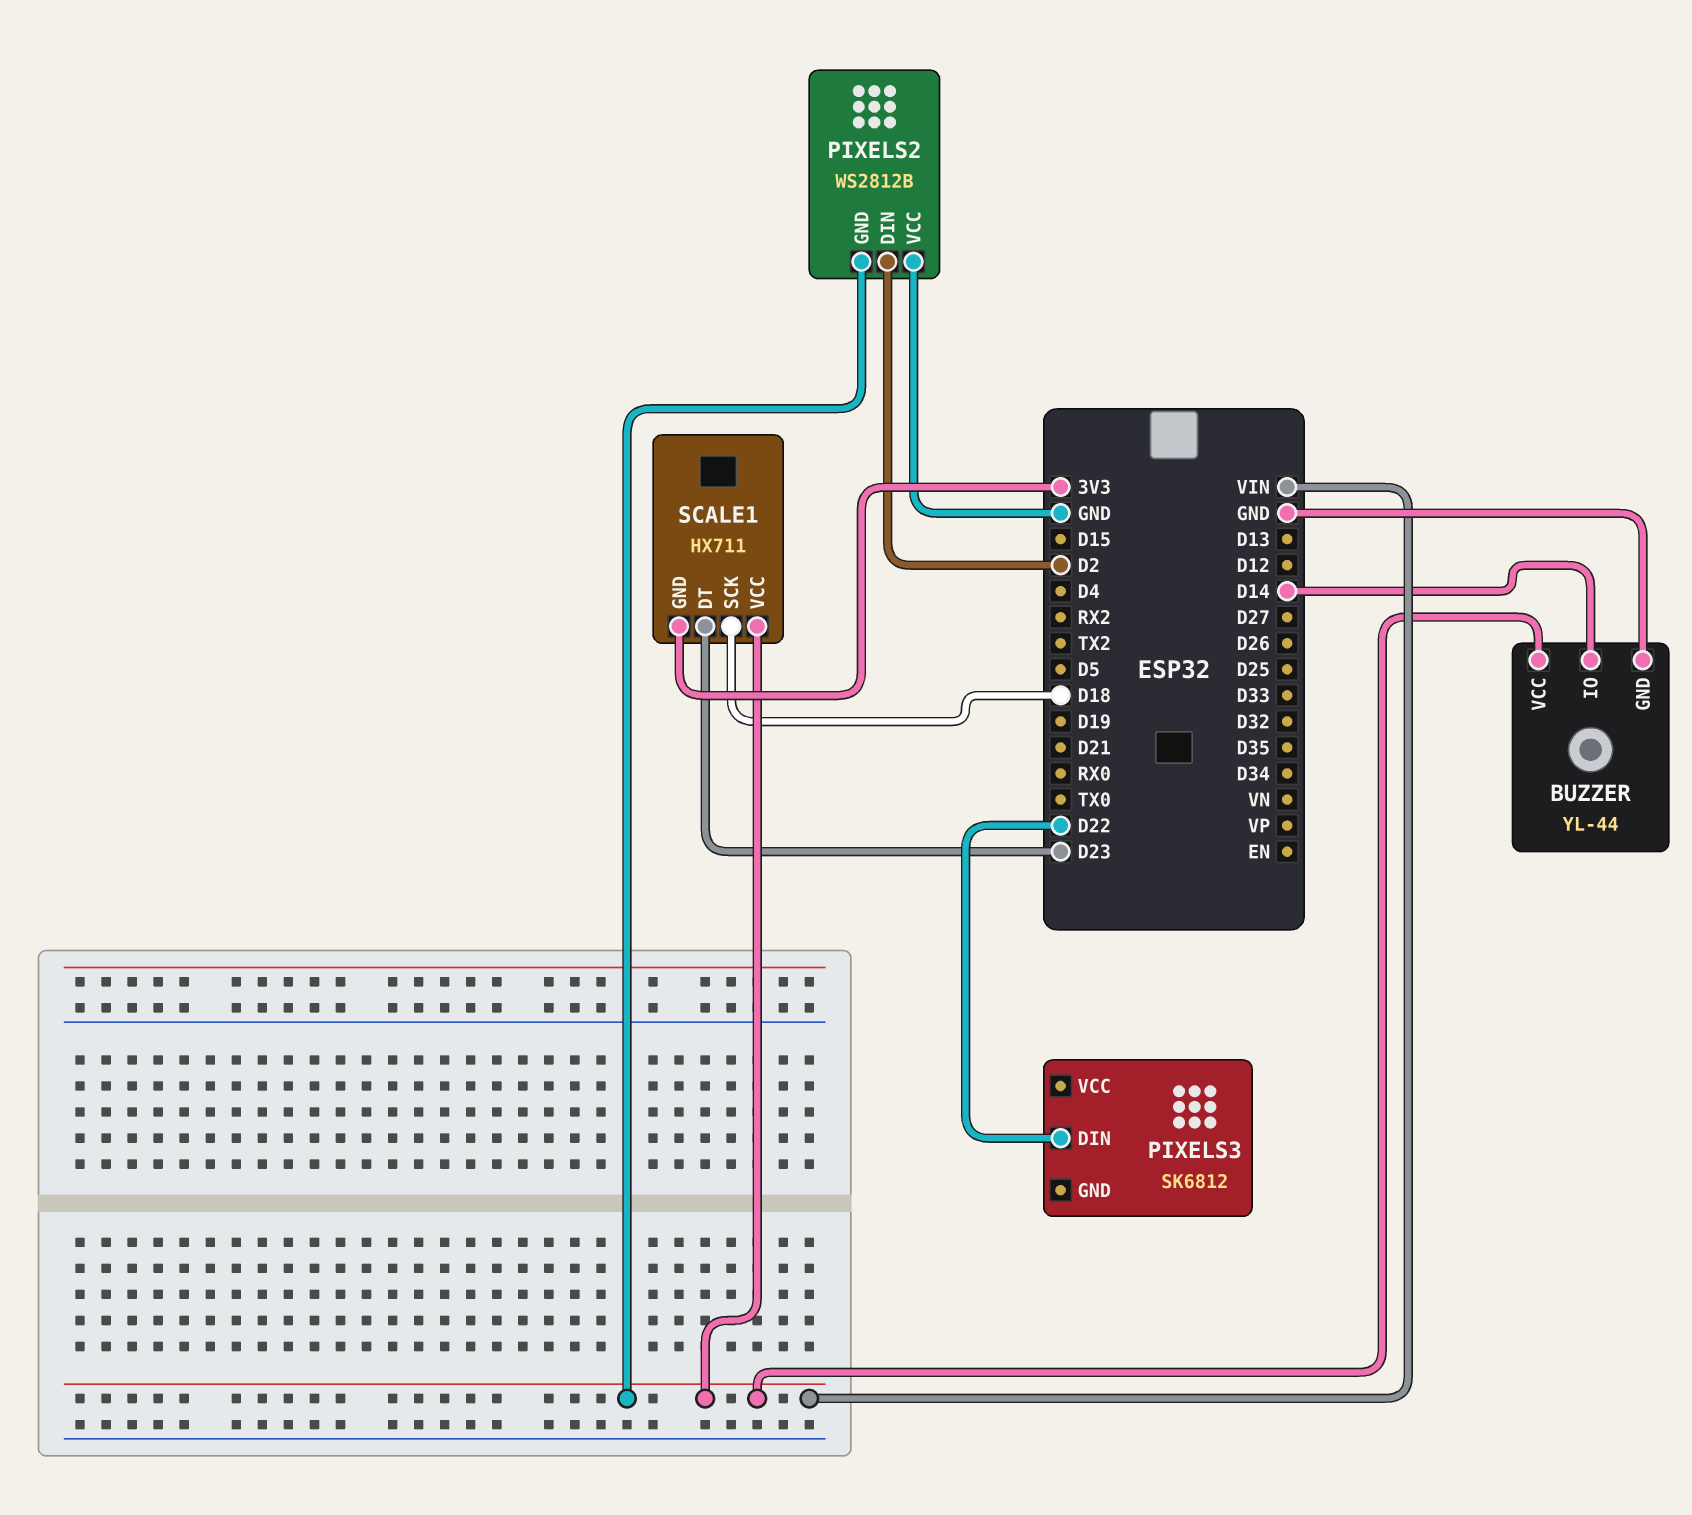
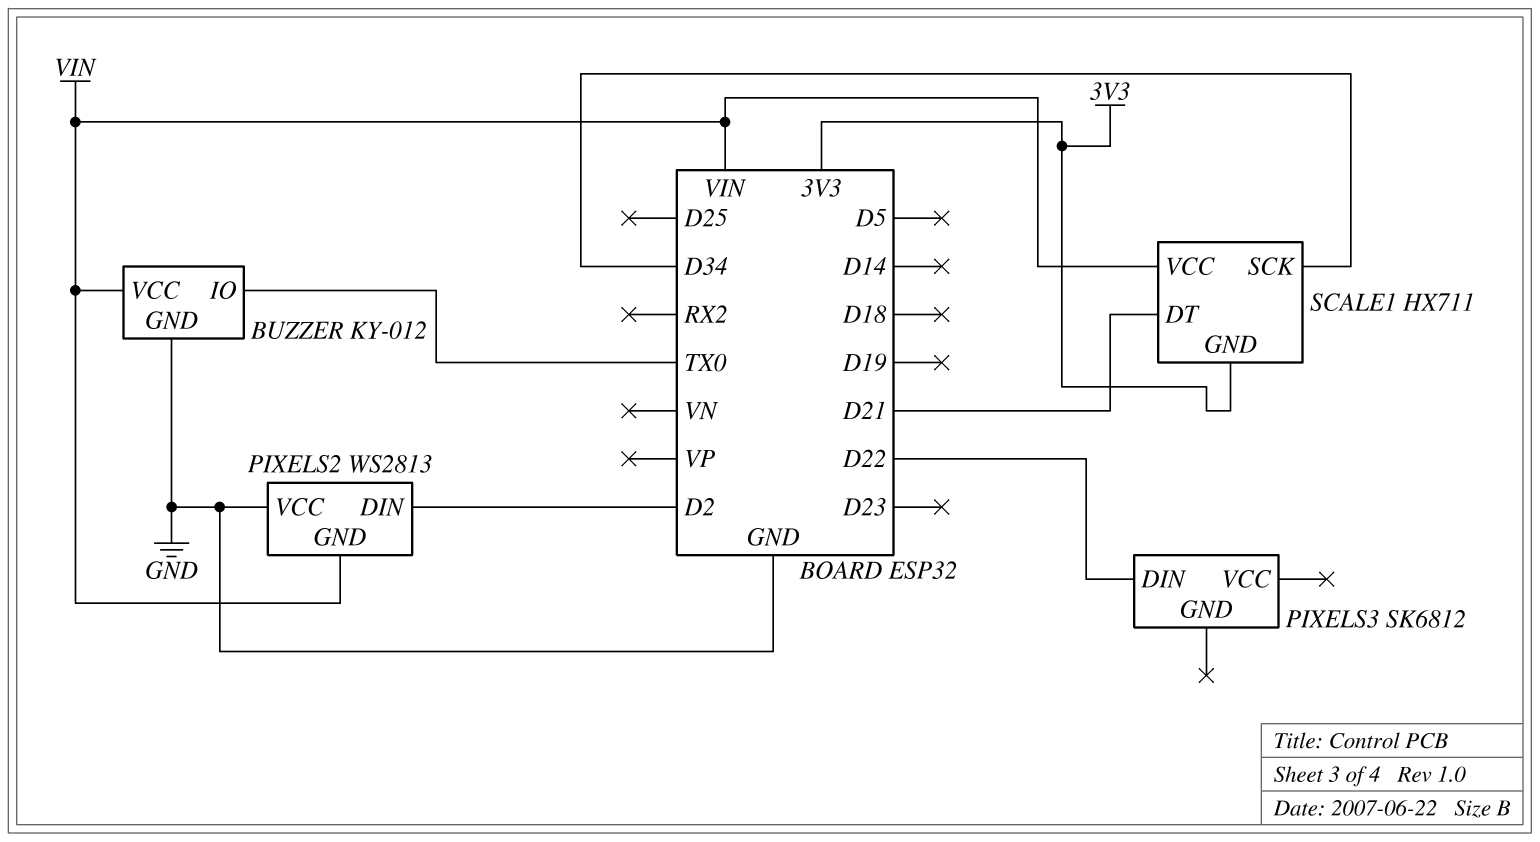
BUZZER: YL-44 -> KY-012
BUZZER pin IO: D14 -> TX0
PIXELS2: WS2812B -> WS2813
SCALE1 pin DT: D23 -> D21
SCALE1 pin SCK: D18 -> D34

